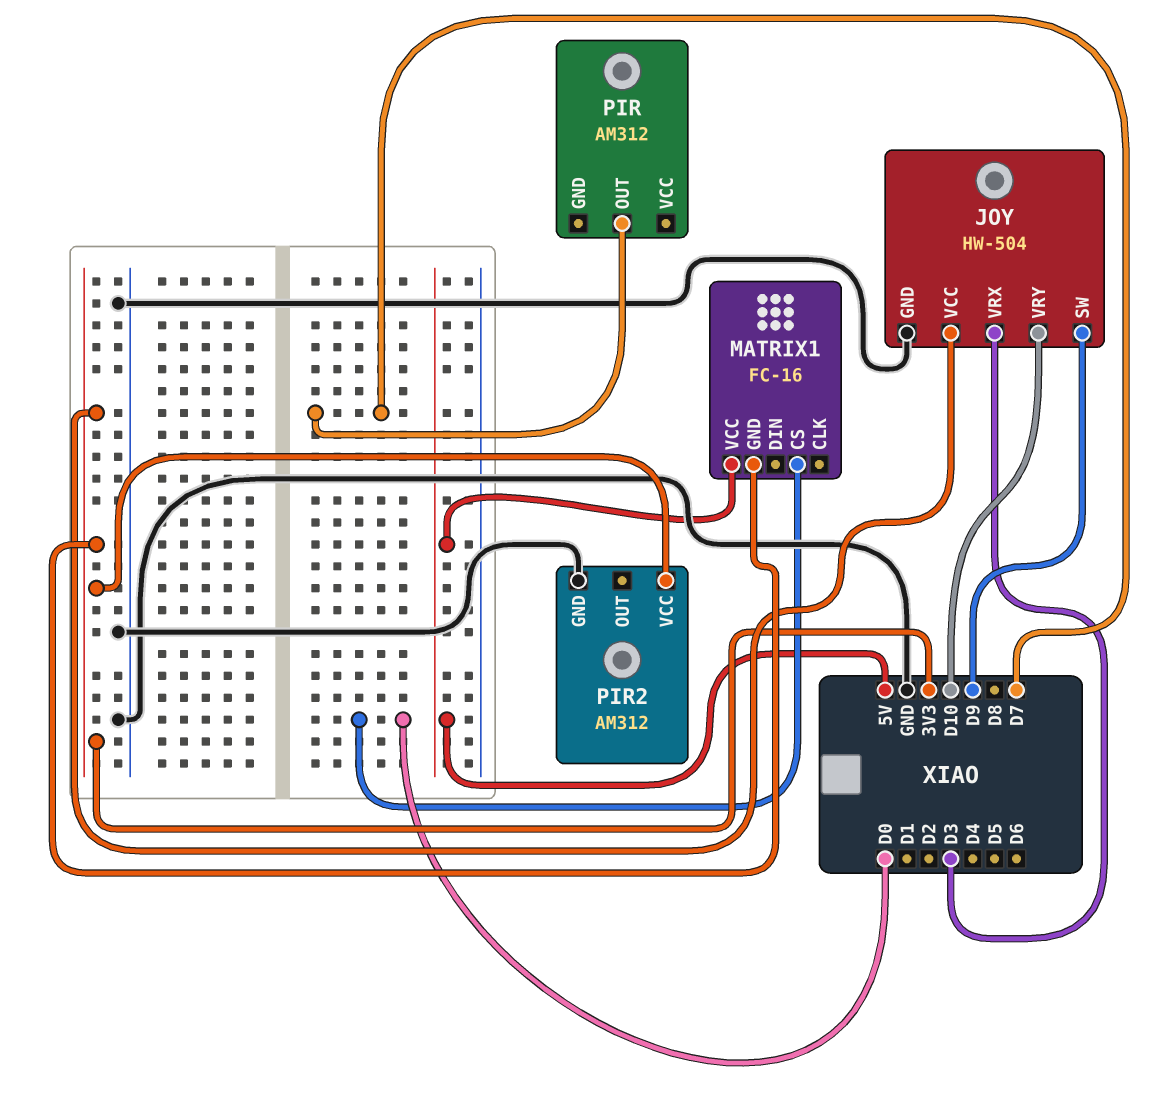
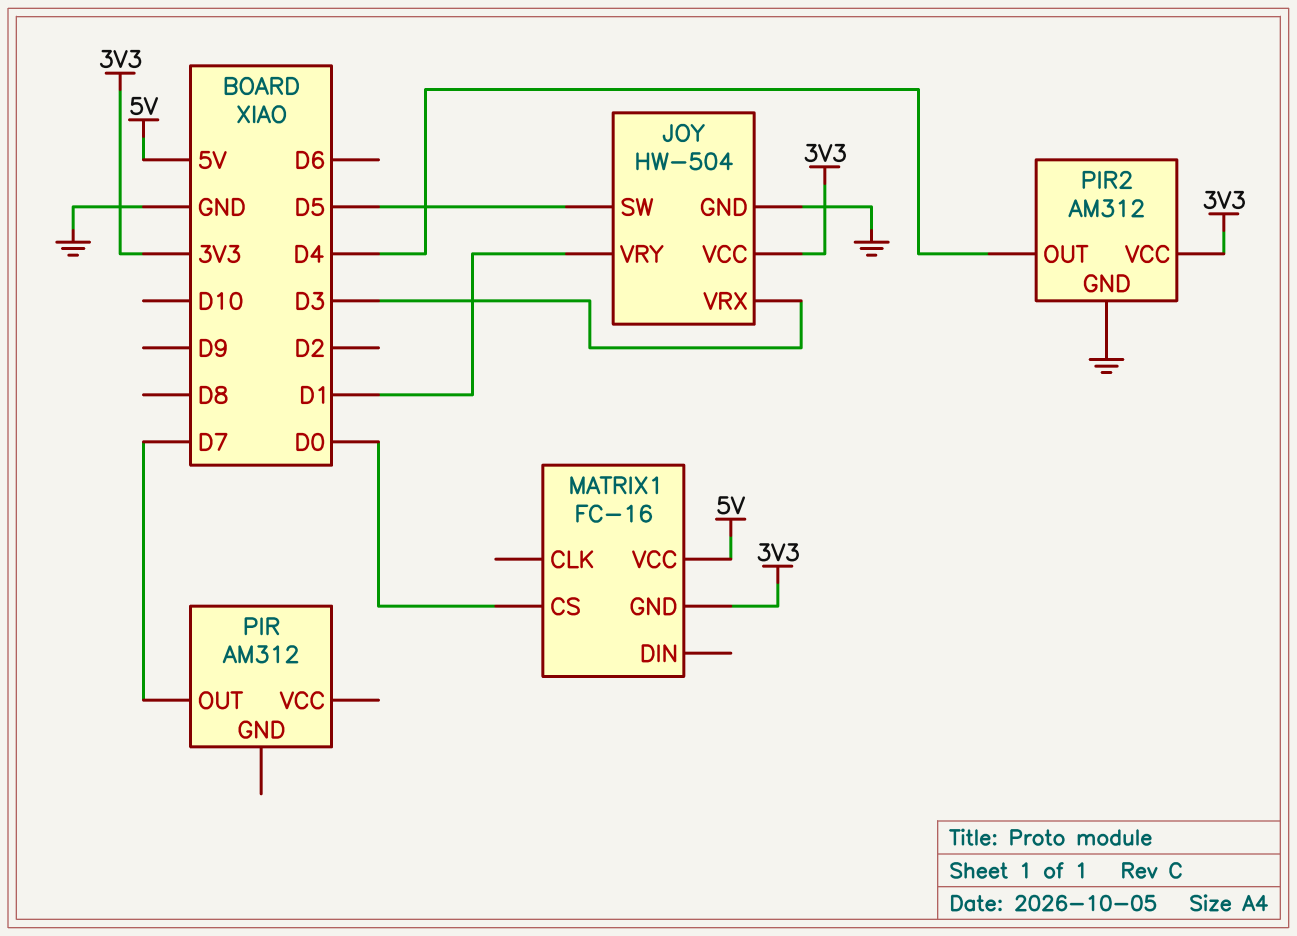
JOY pin SW: D9 -> D5
JOY pin VRY: D10 -> D1
PIR2 pin OUT: none -> D4

